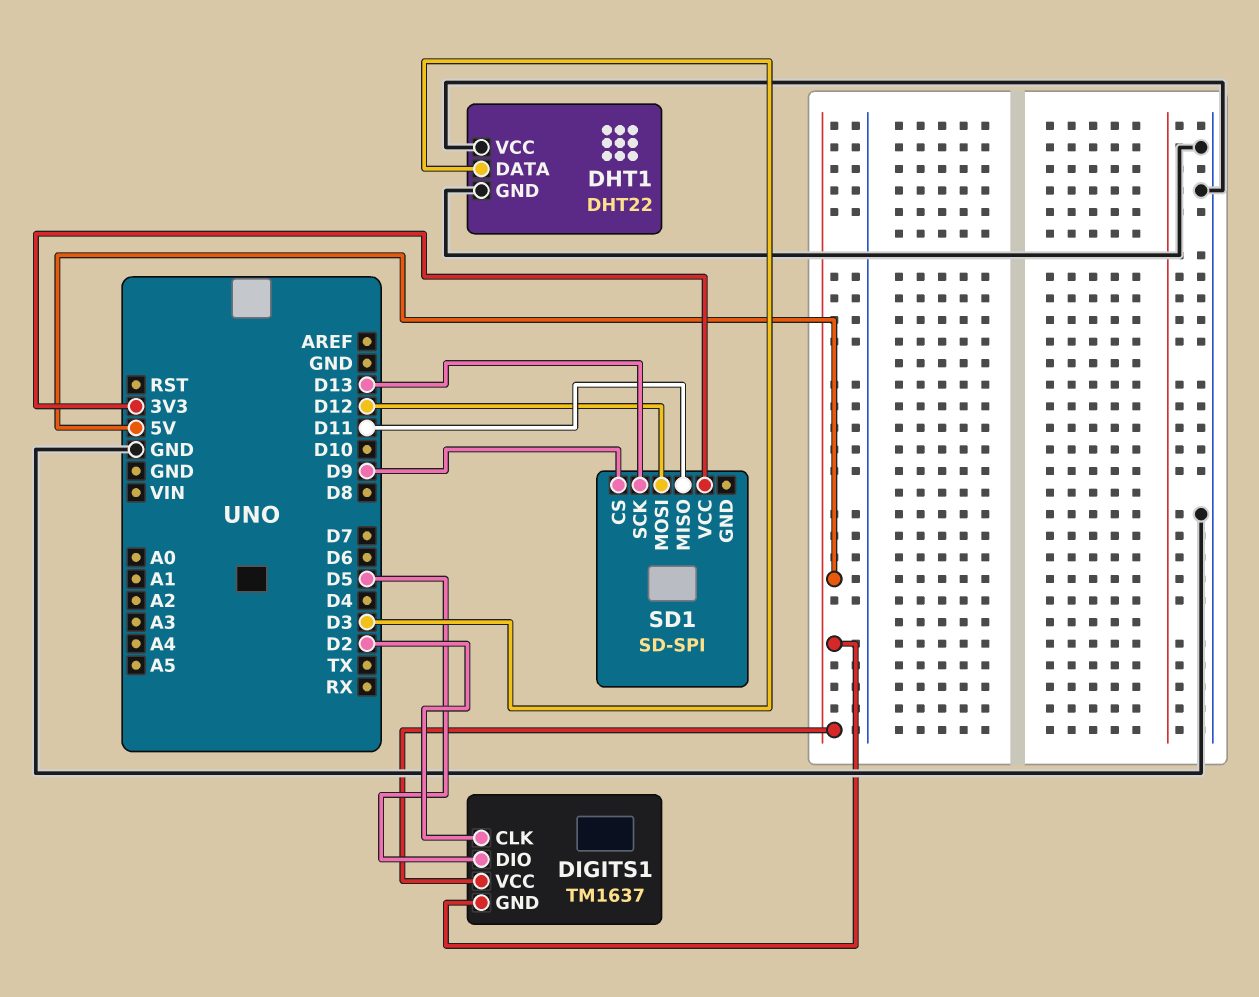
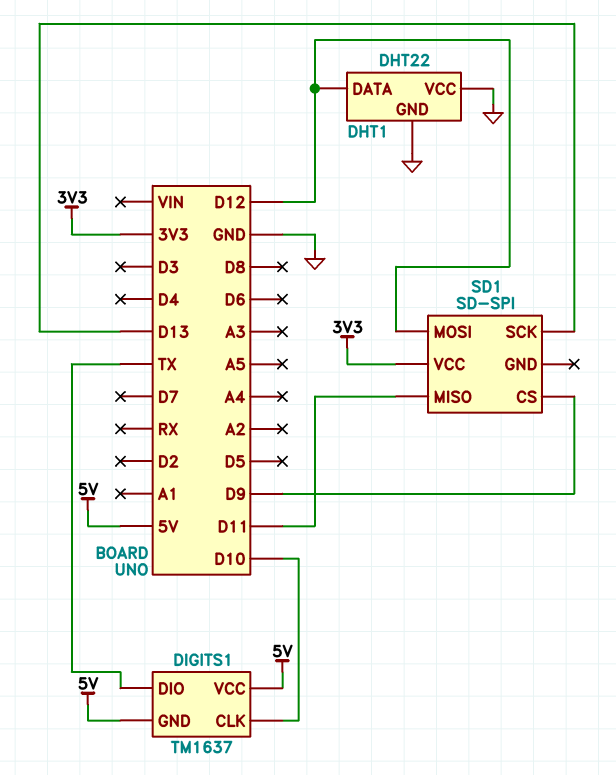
DHT1 pin DATA: D3 -> D12
DIGITS1 pin CLK: D2 -> D10
DIGITS1 pin DIO: D5 -> TX

